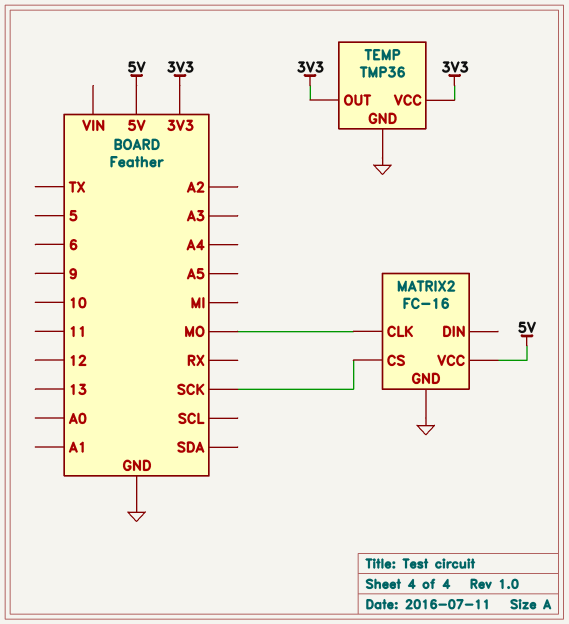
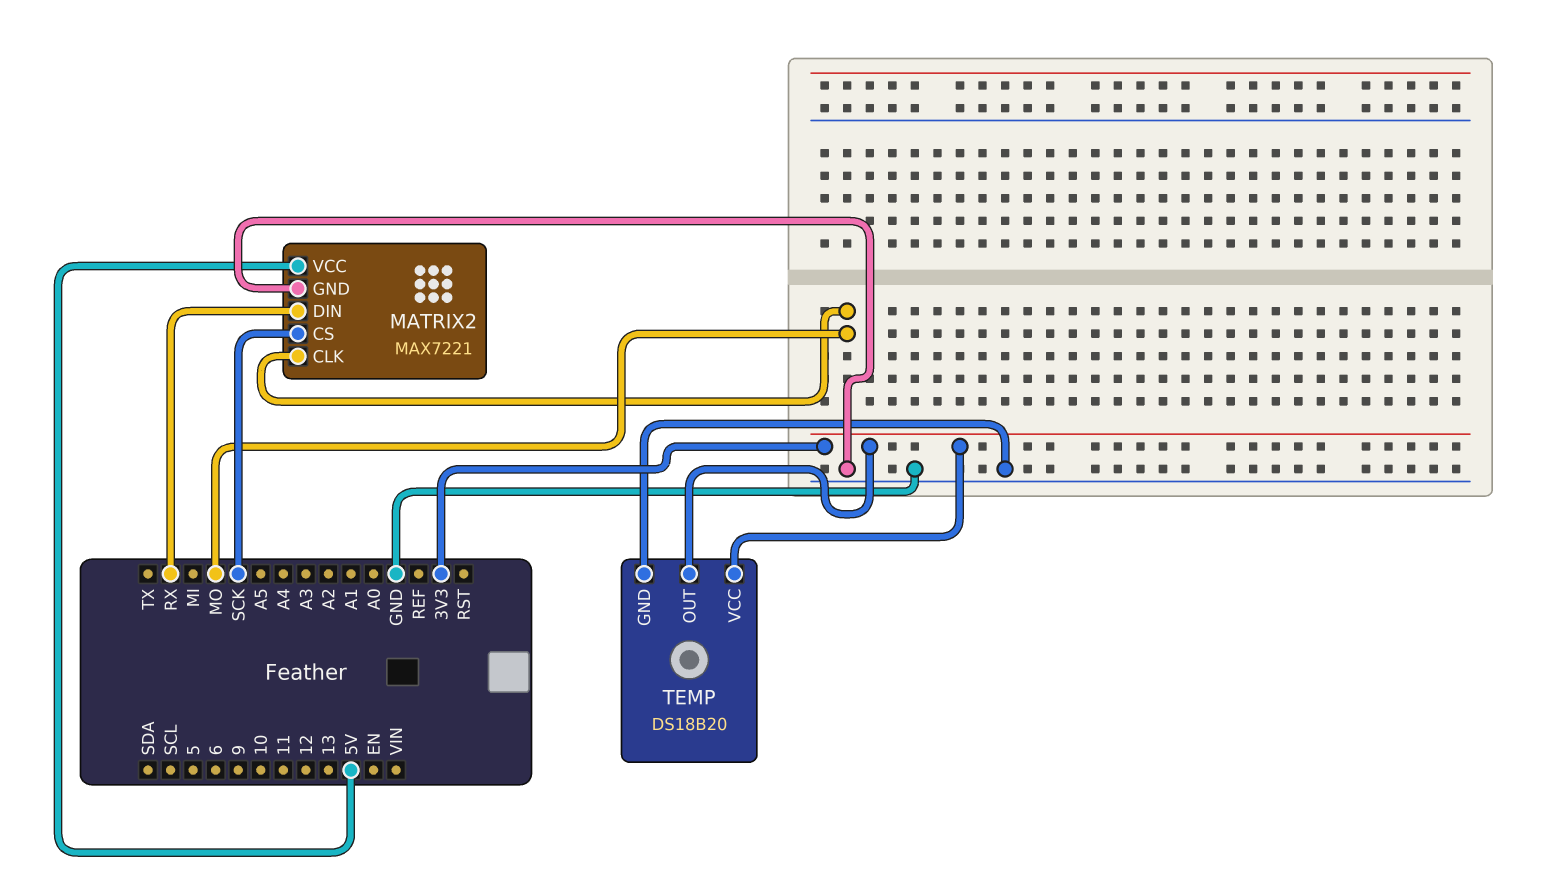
MATRIX2: FC-16 -> MAX7221
MATRIX2 pin DIN: none -> RX
TEMP: TMP36 -> DS18B20

